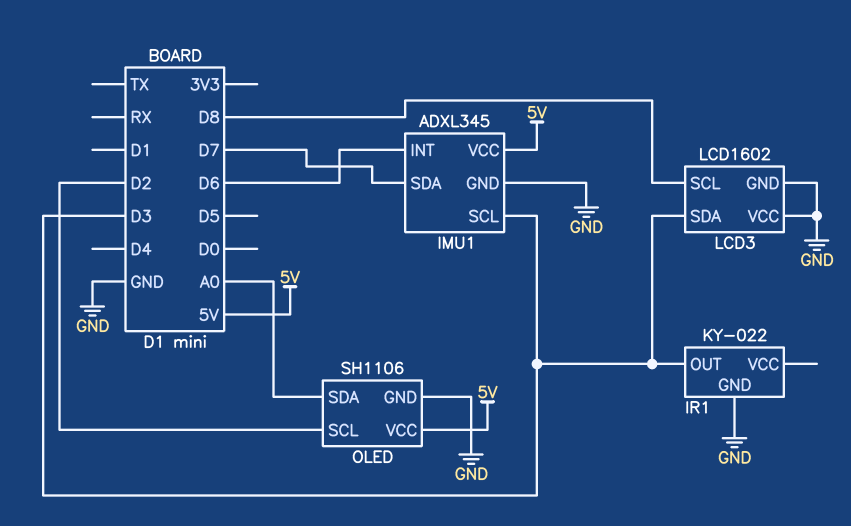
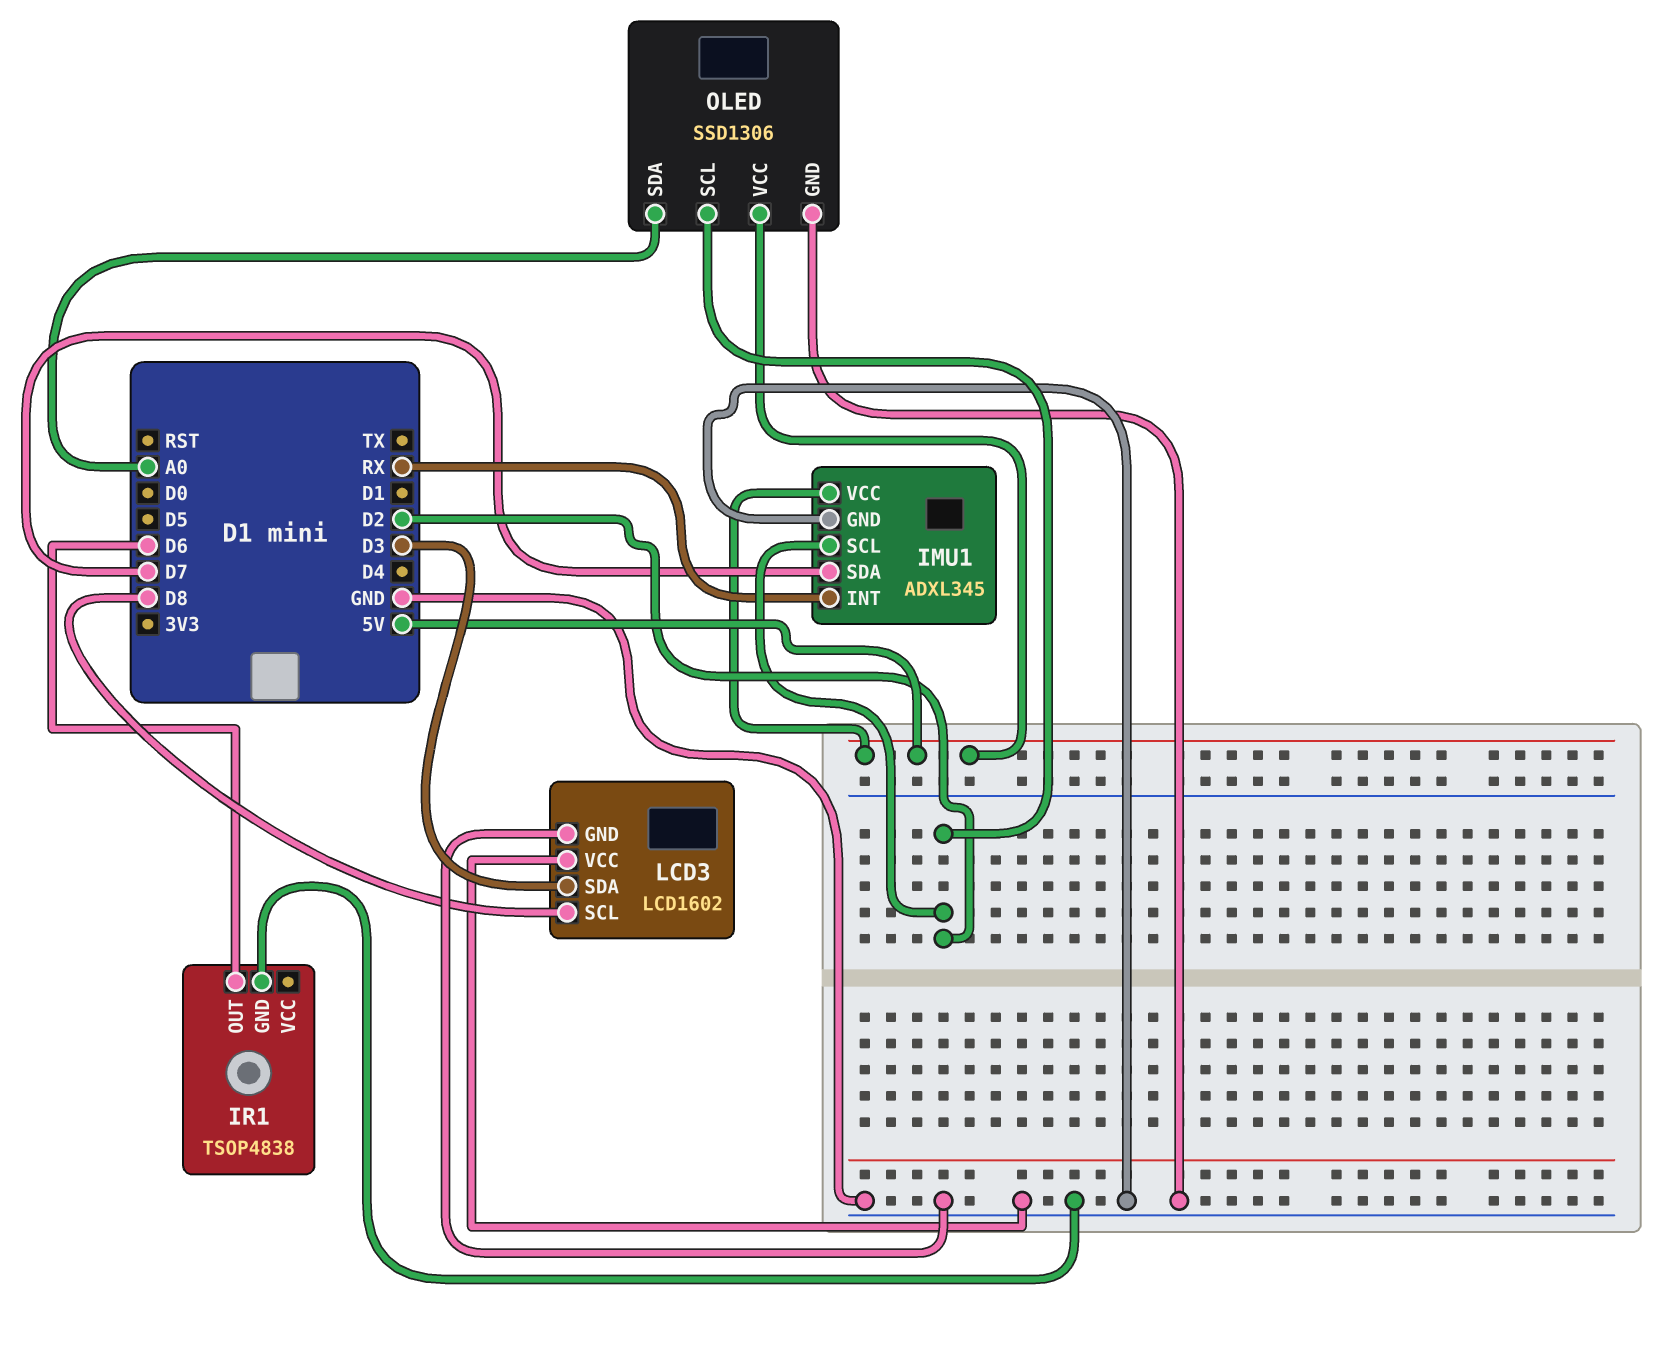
IMU1 pin INT: D6 -> RX
IMU1 pin SCL: D3 -> D2
IR1: KY-022 -> TSOP4838
IR1 pin OUT: D3 -> D6
OLED: SH1106 -> SSD1306

